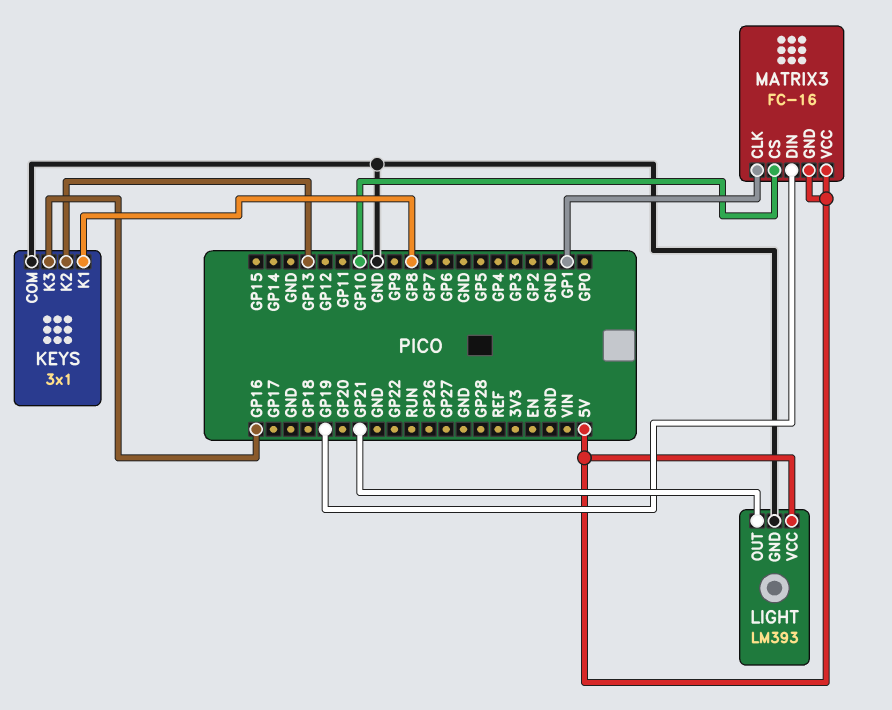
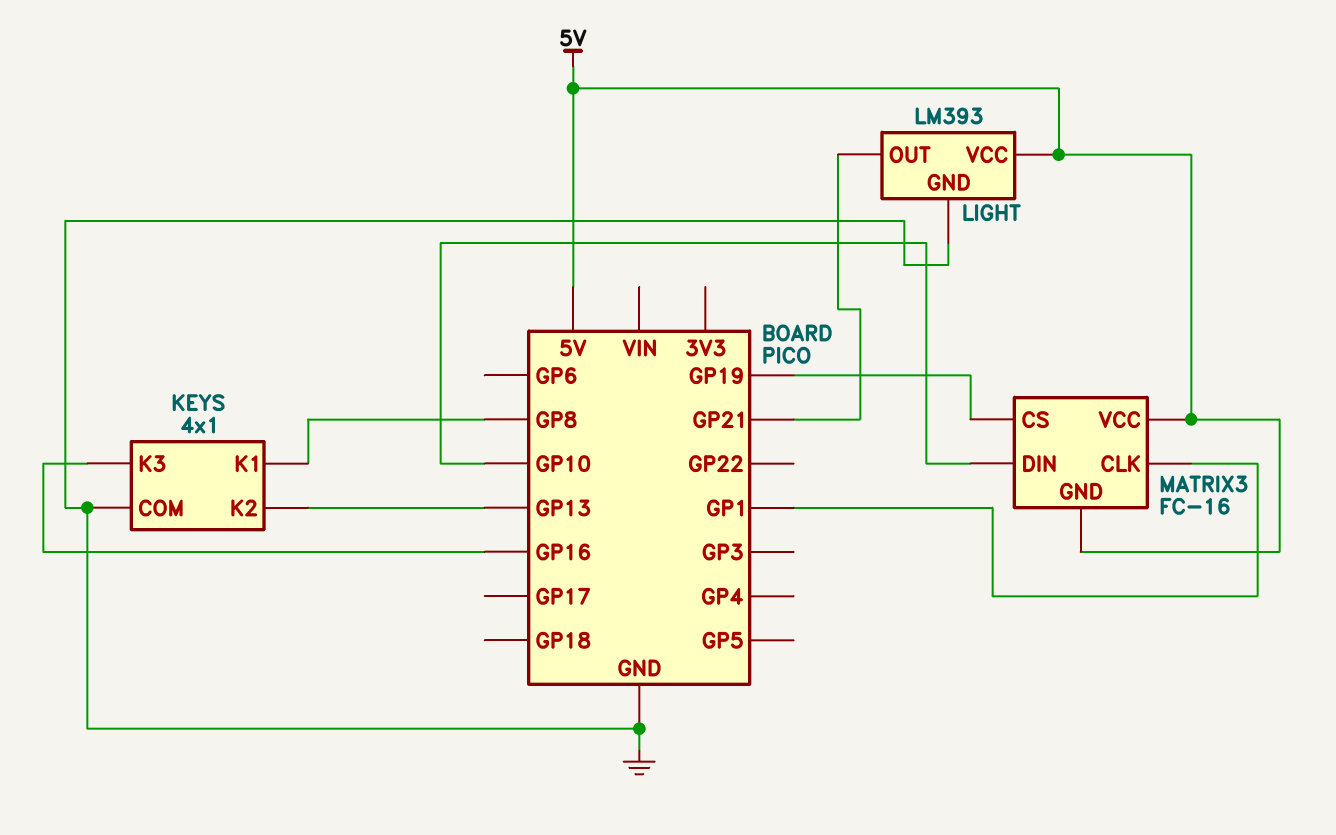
KEYS: 3x1 -> 4x1
MATRIX3 pin CS: GP10 -> GP19
MATRIX3 pin DIN: GP19 -> GP10

